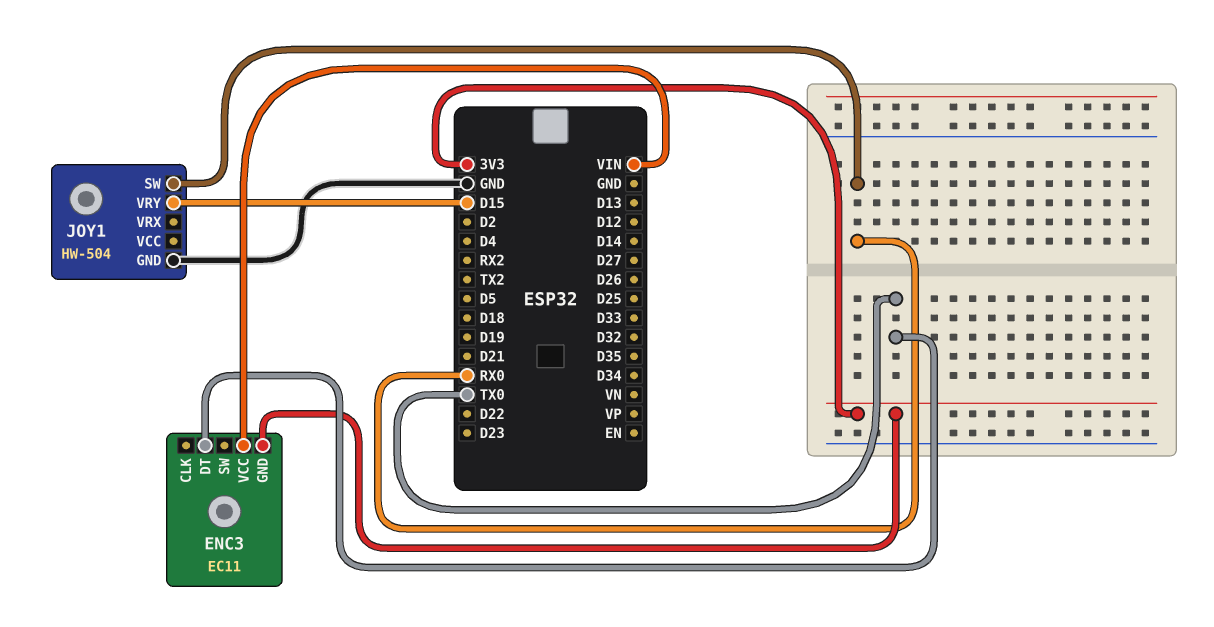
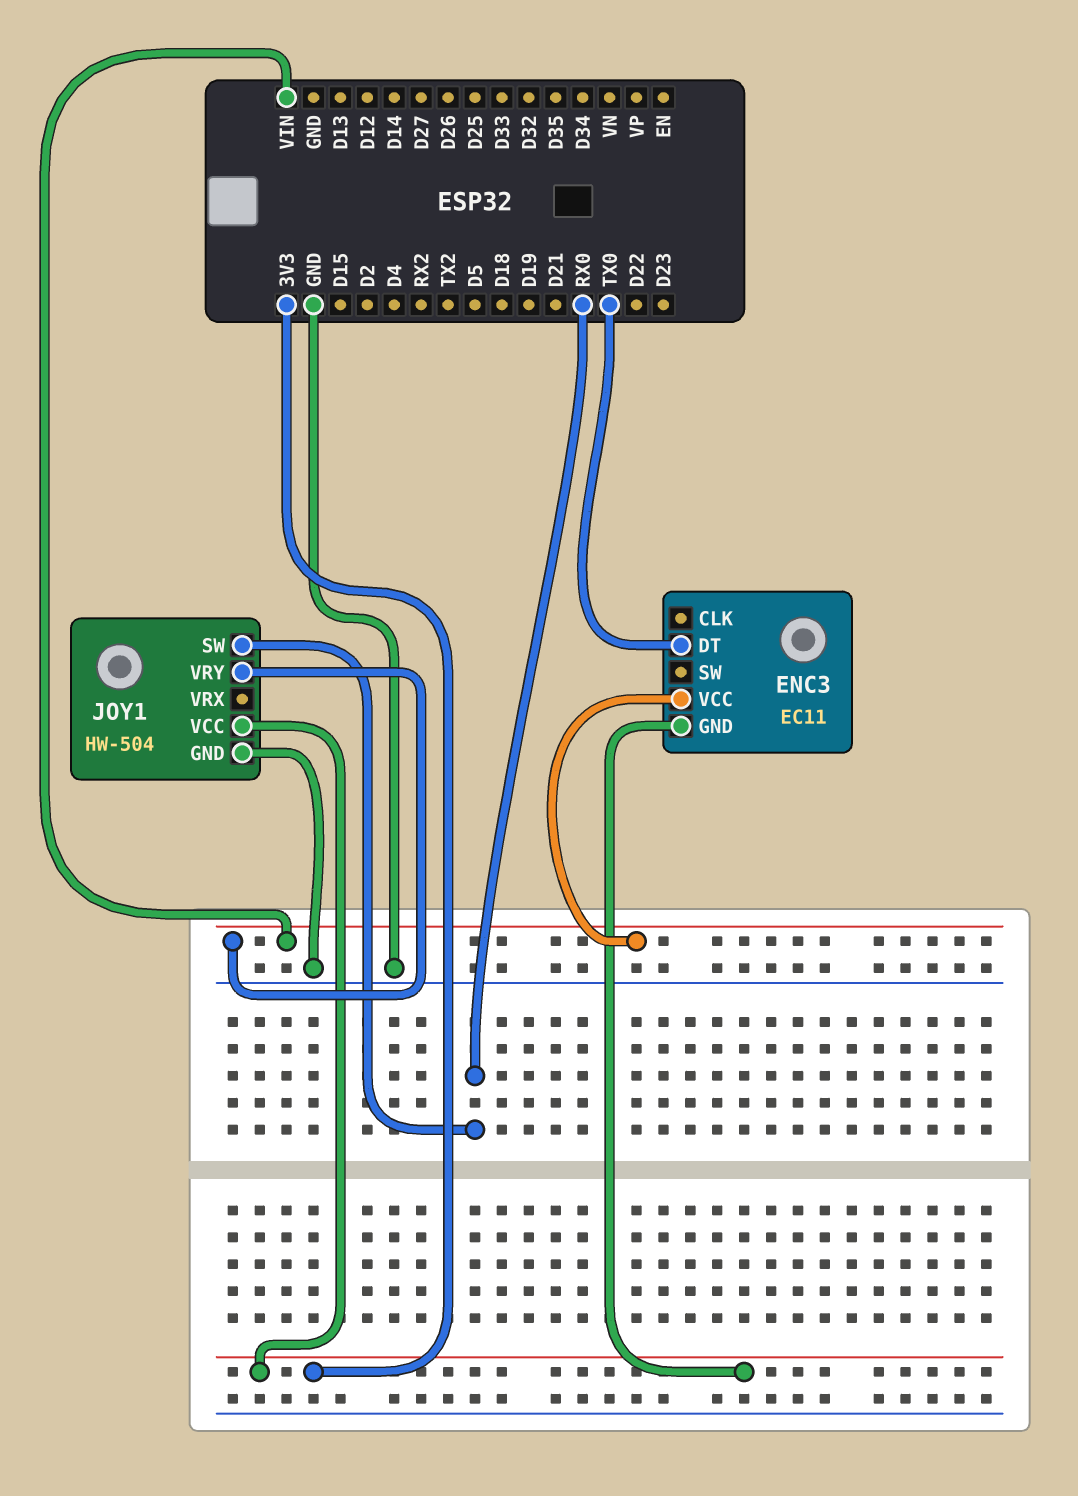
JOY1 pin VCC: none -> 3V3
JOY1 pin VRY: D15 -> VIN

